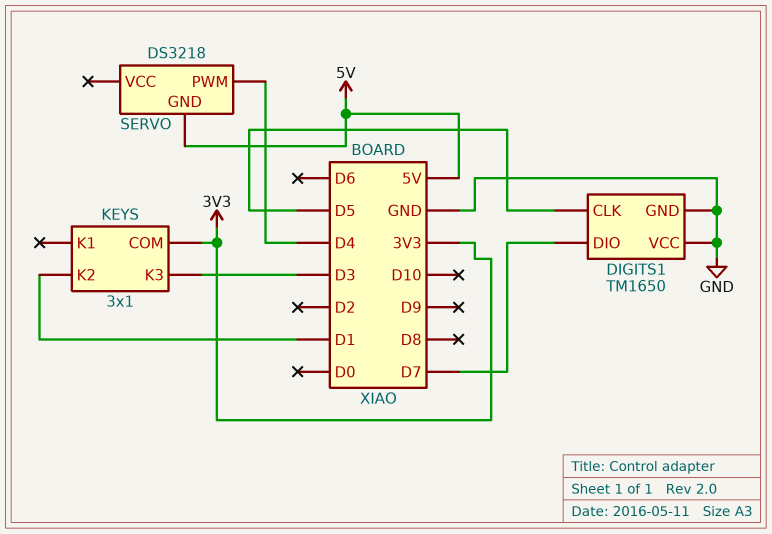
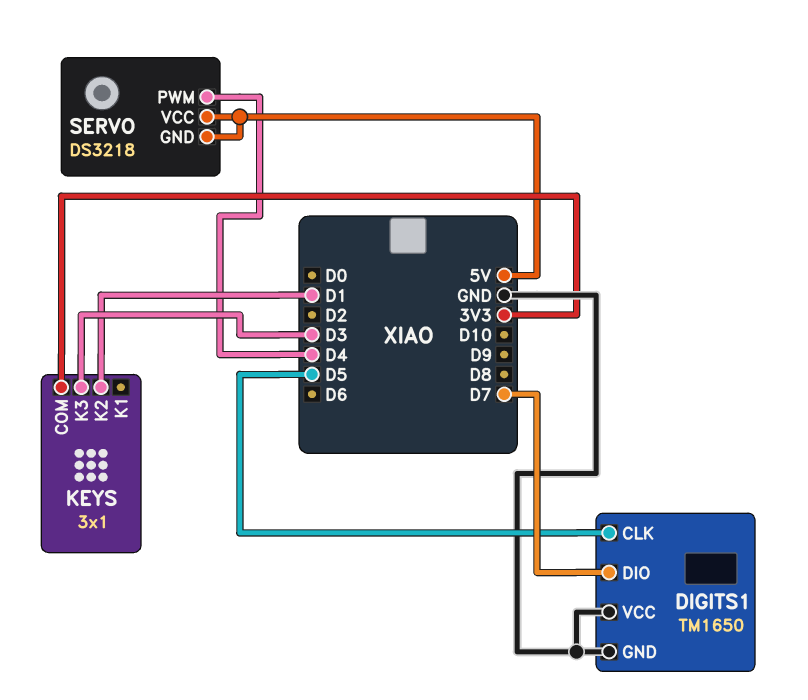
SERVO pin VCC: none -> 5V

